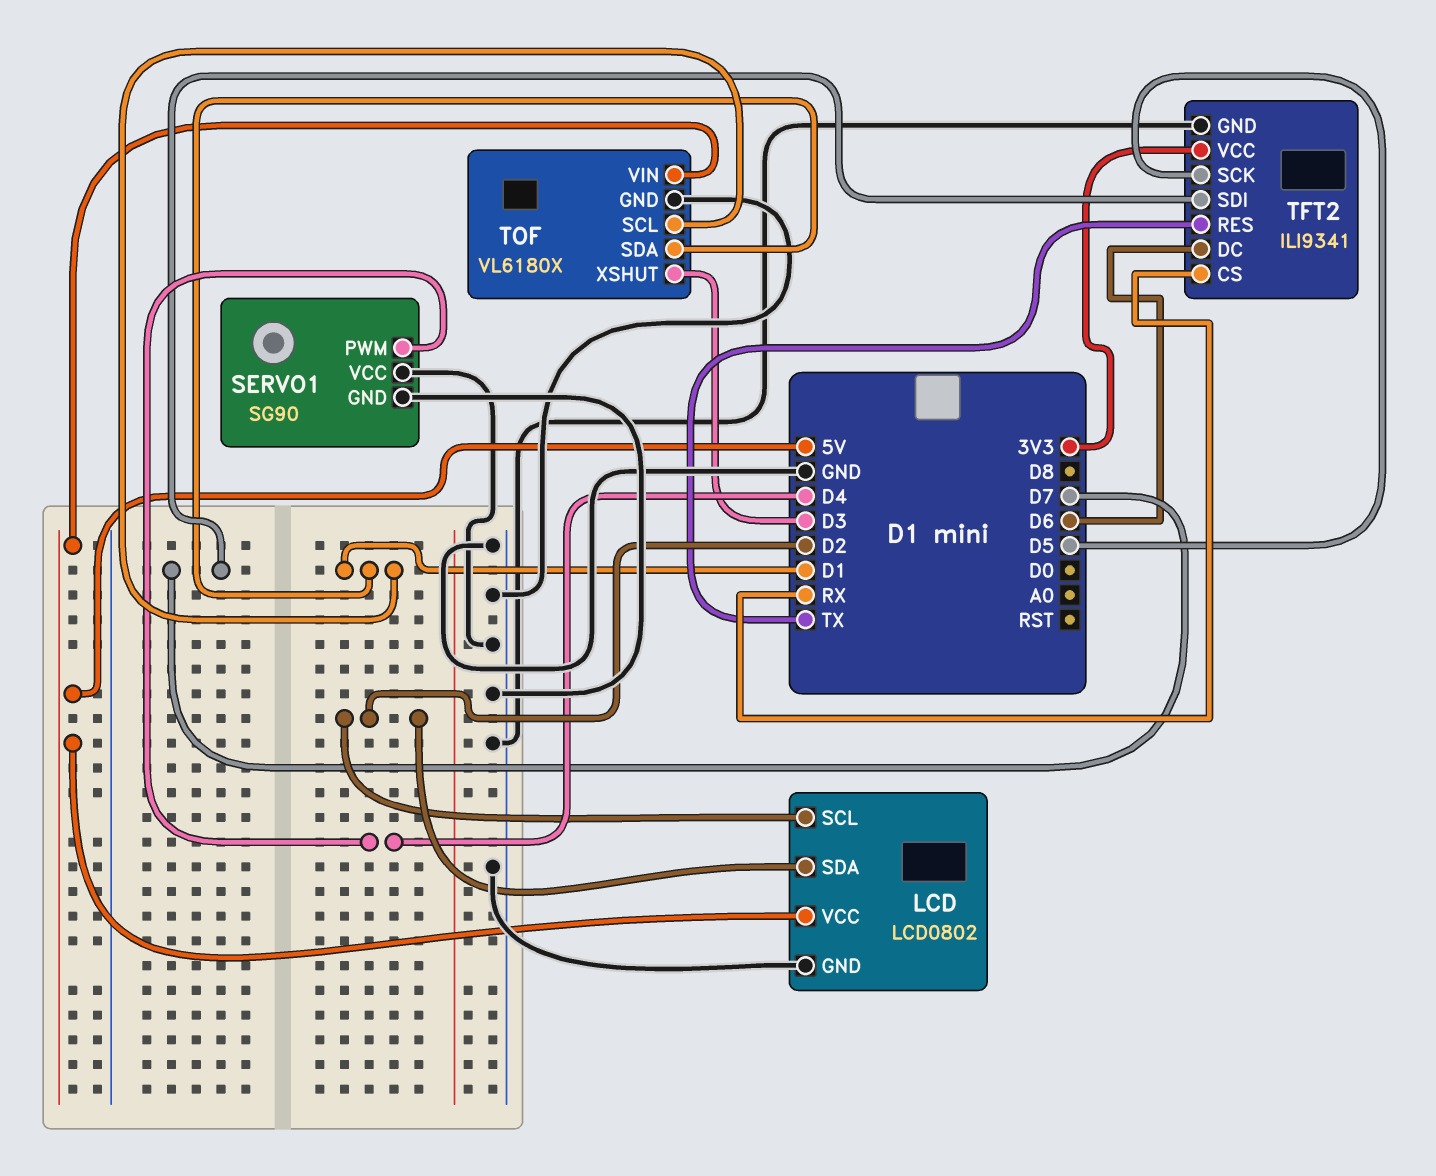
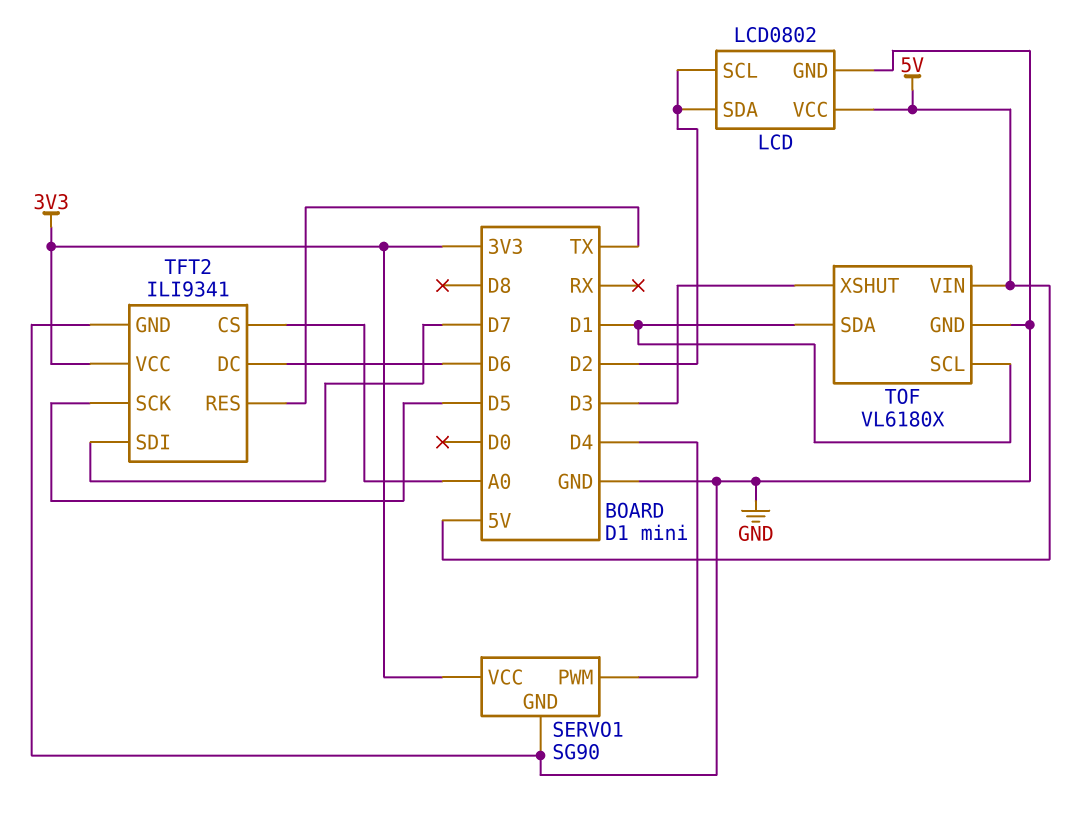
SERVO1 pin VCC: GND -> 3V3
TFT2 pin CS: RX -> A0

